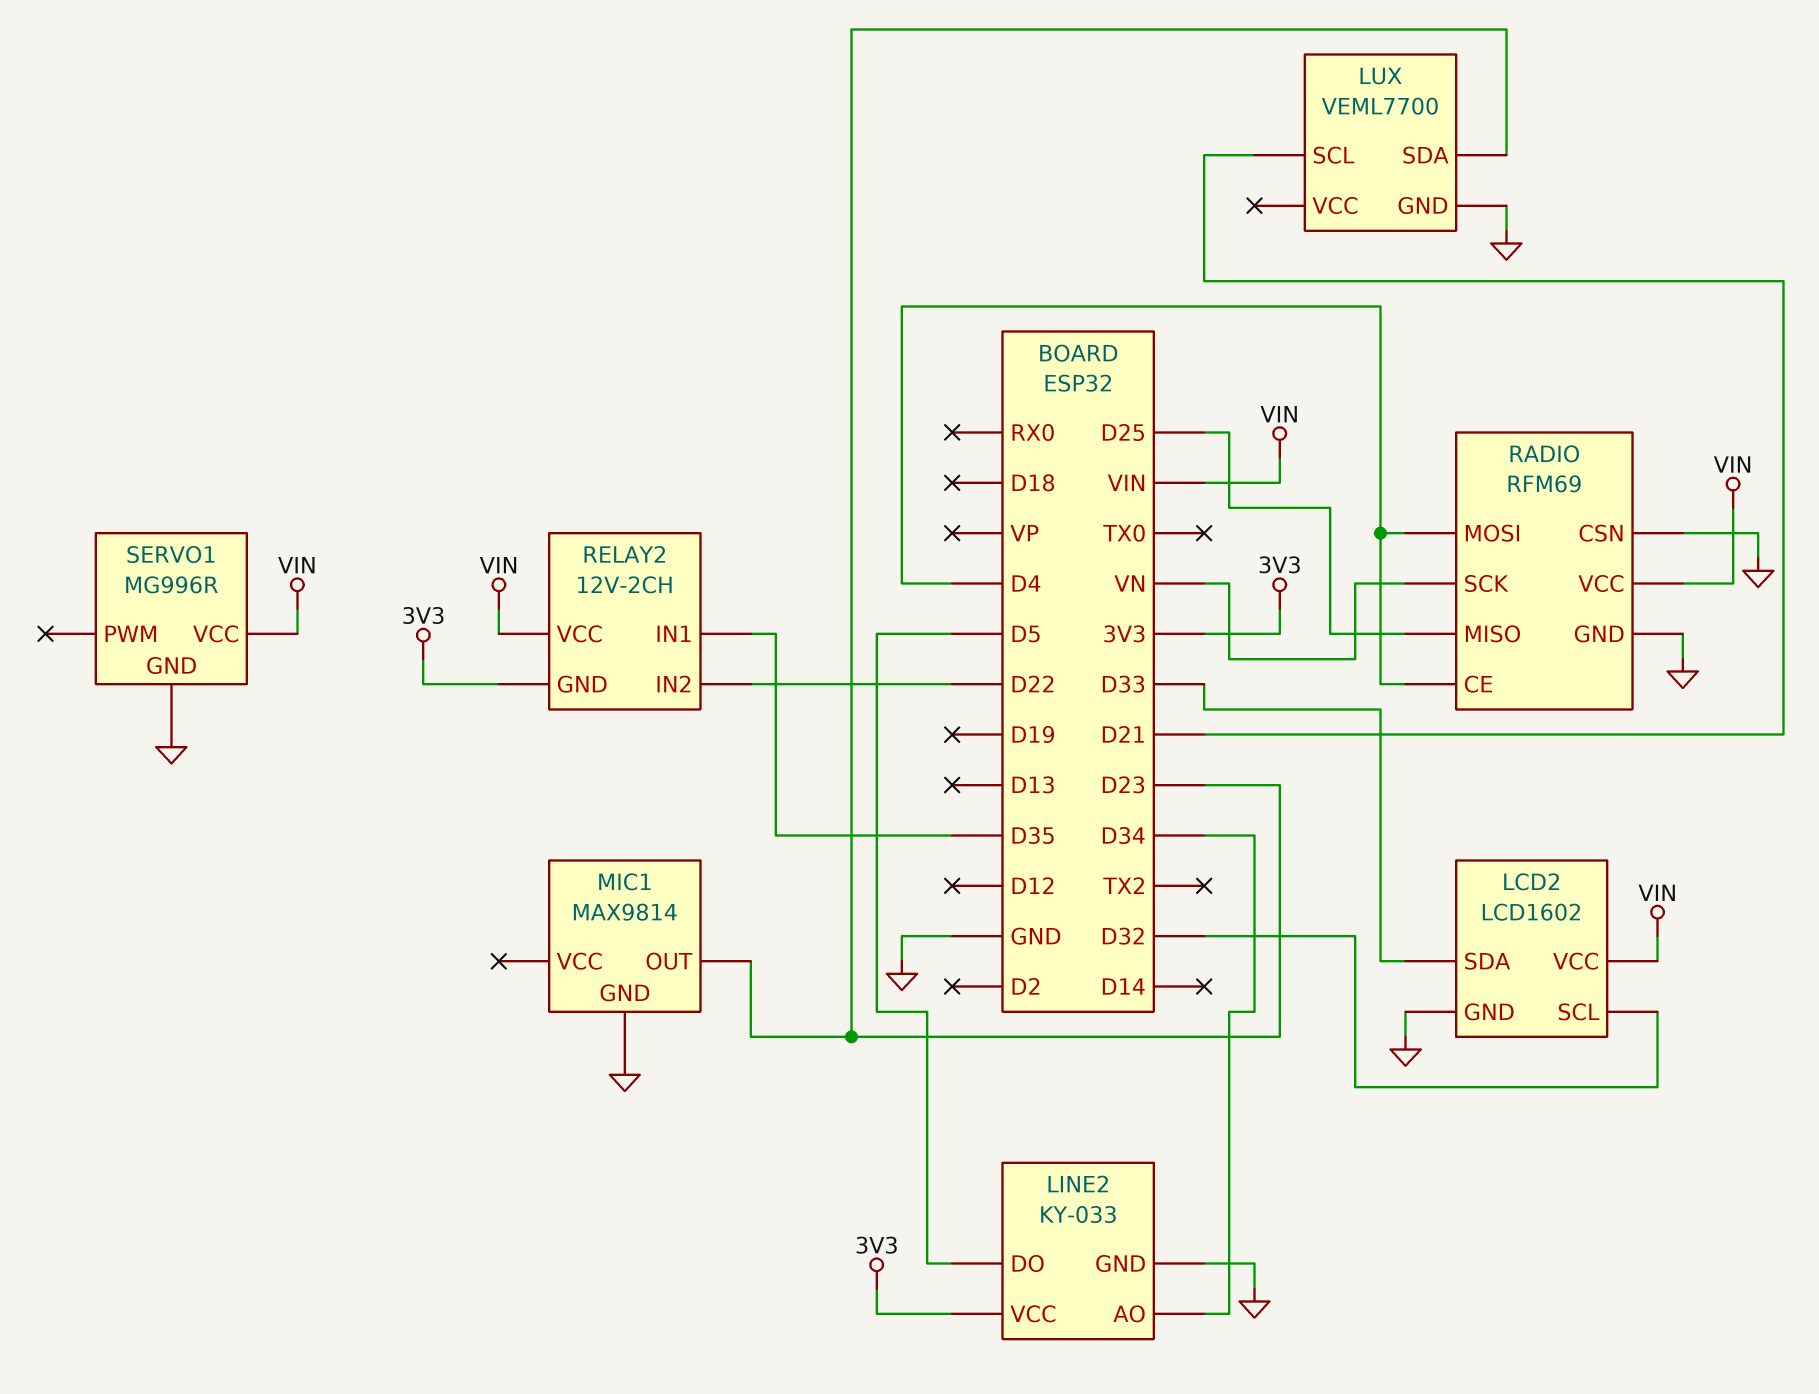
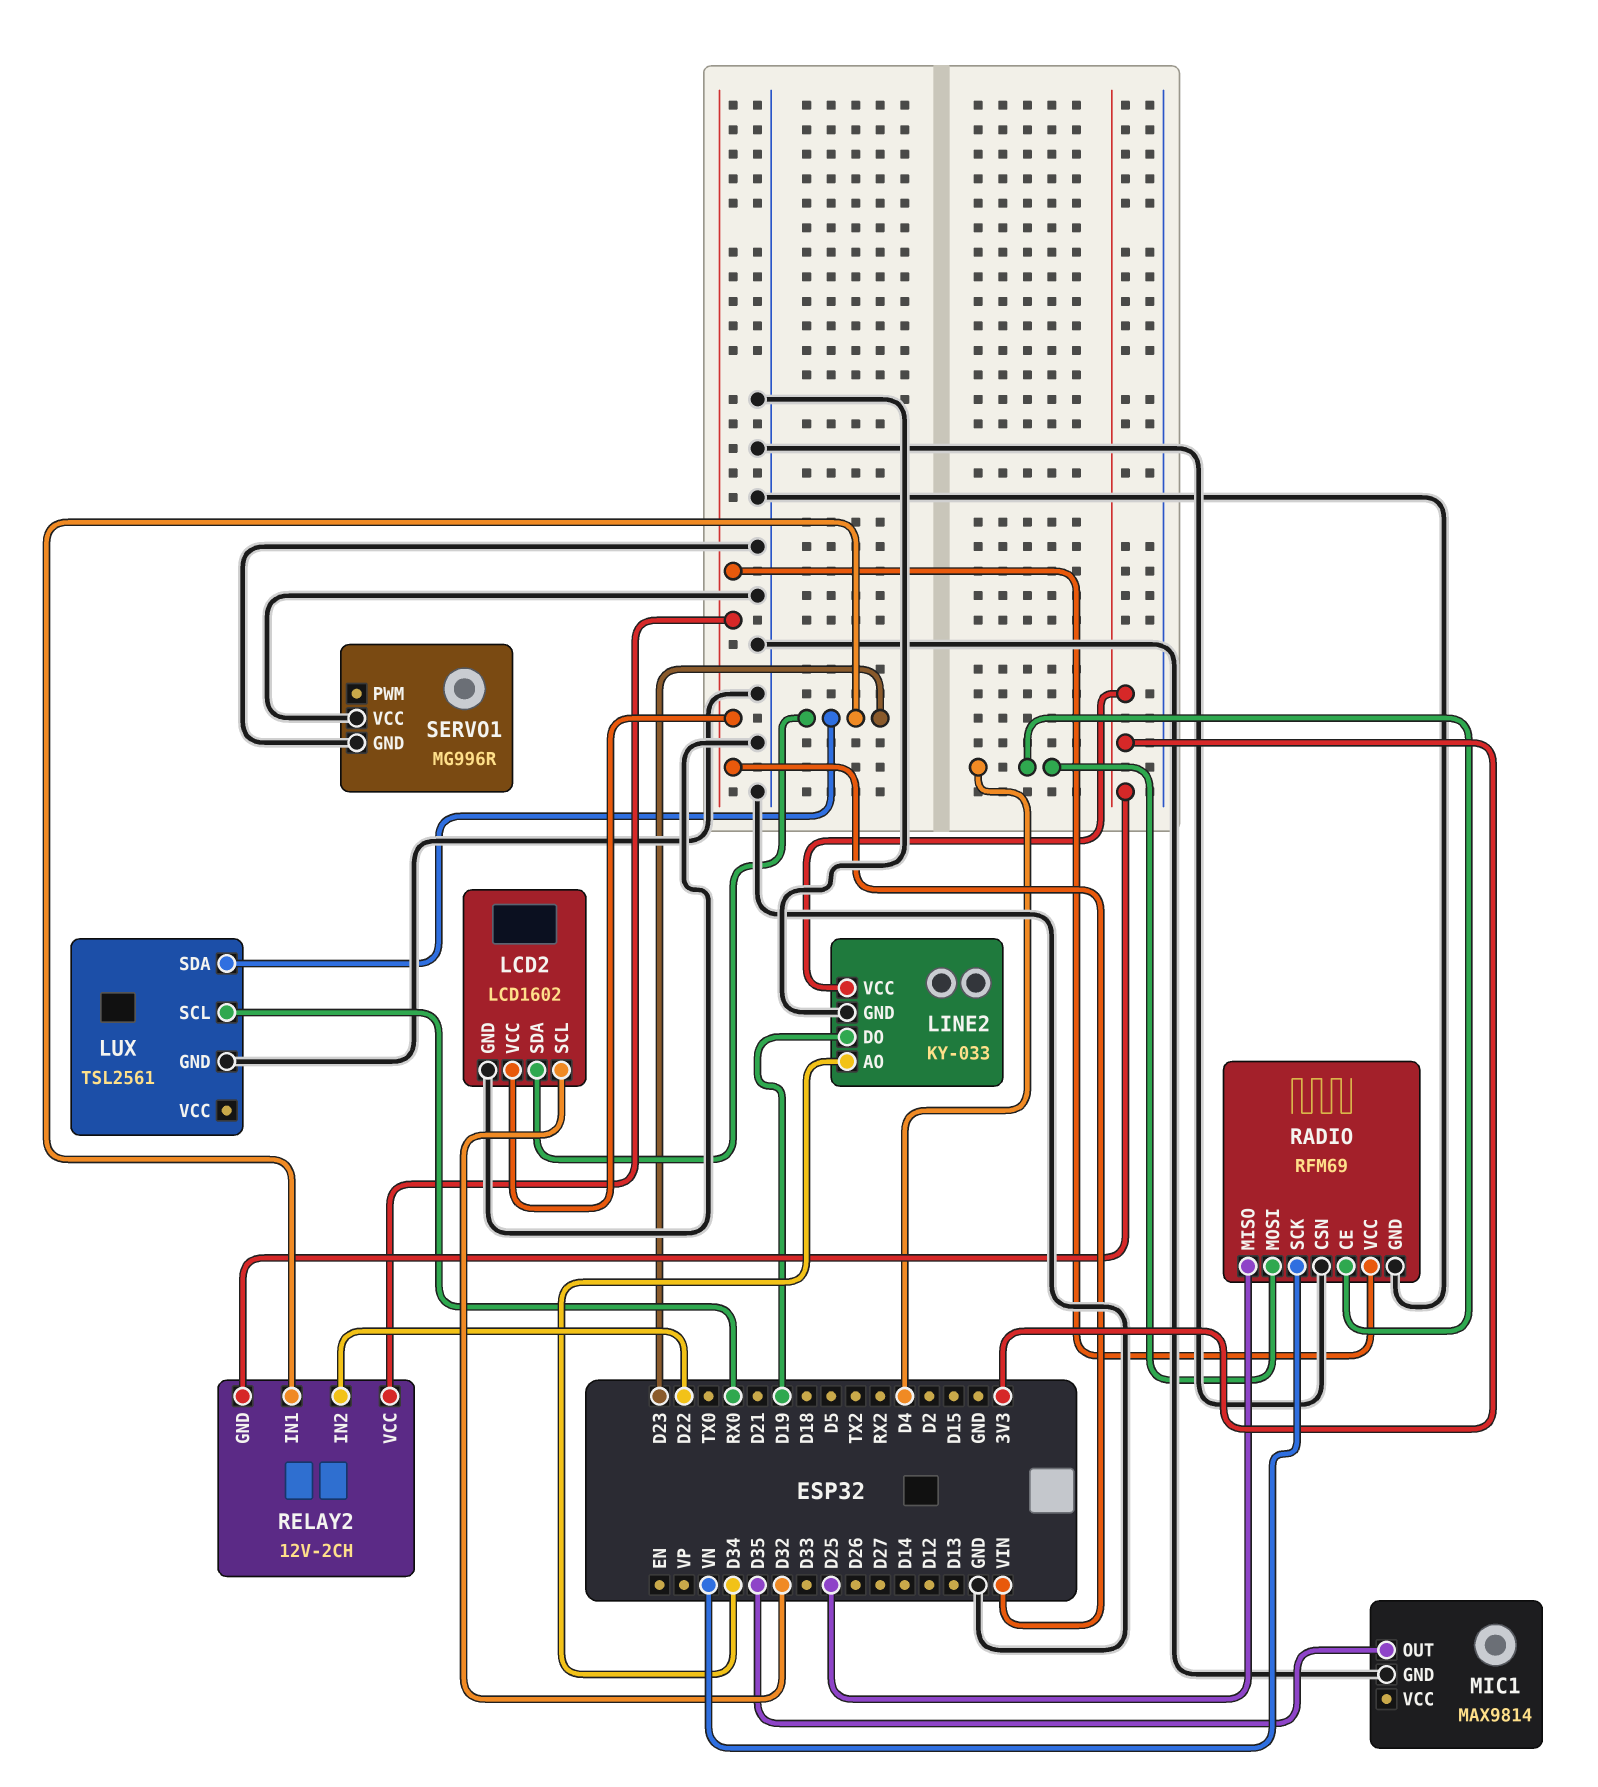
LCD2 pin SDA: D33 -> D23
LINE2 pin DO: D5 -> D19
LUX: VEML7700 -> TSL2561
LUX pin SCL: D21 -> RX0
MIC1 pin OUT: D23 -> D35
RELAY2 pin IN1: D35 -> D23
SERVO1 pin VCC: VIN -> GND

